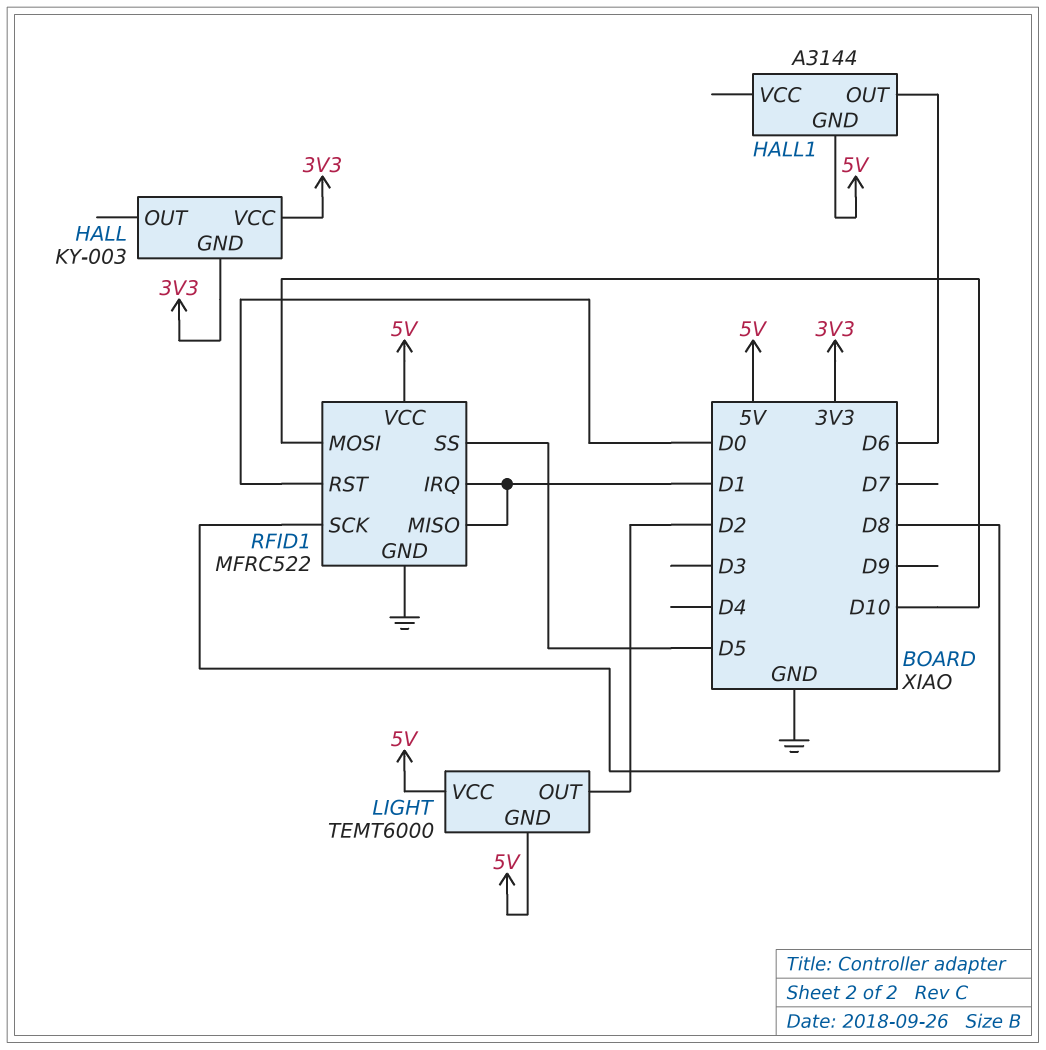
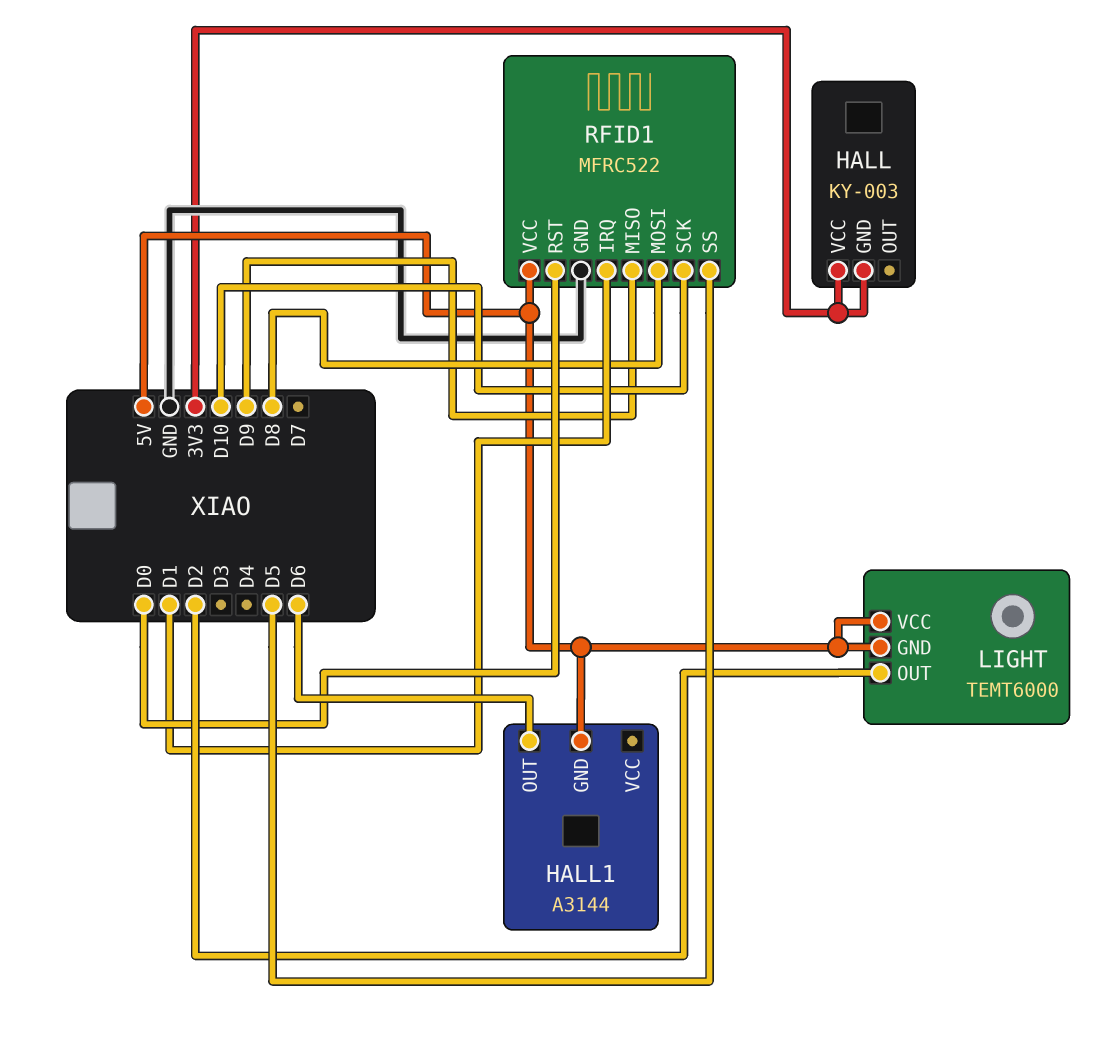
RFID1 pin MISO: D1 -> D9
RFID1 pin MOSI: D10 -> D8
RFID1 pin SCK: D8 -> D10

